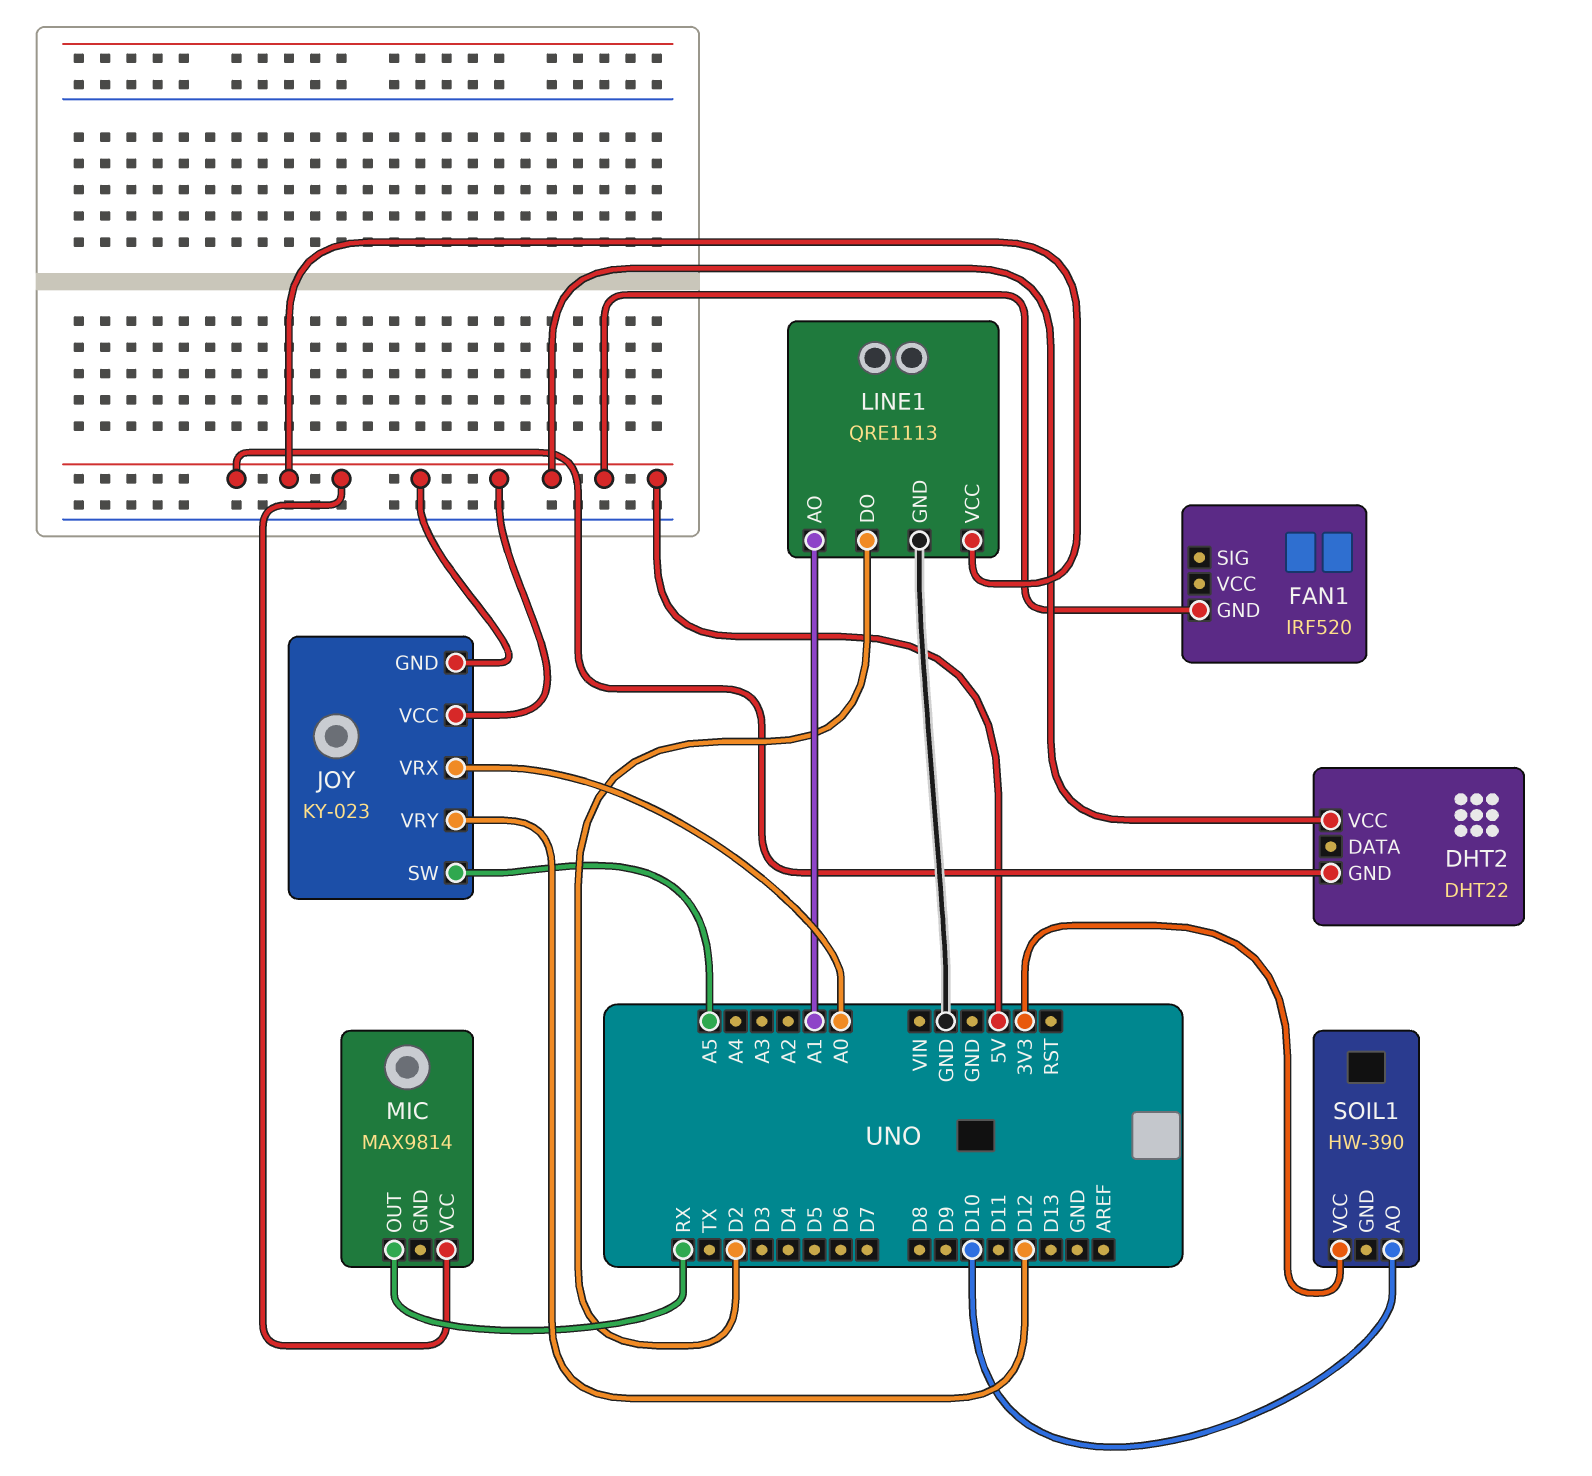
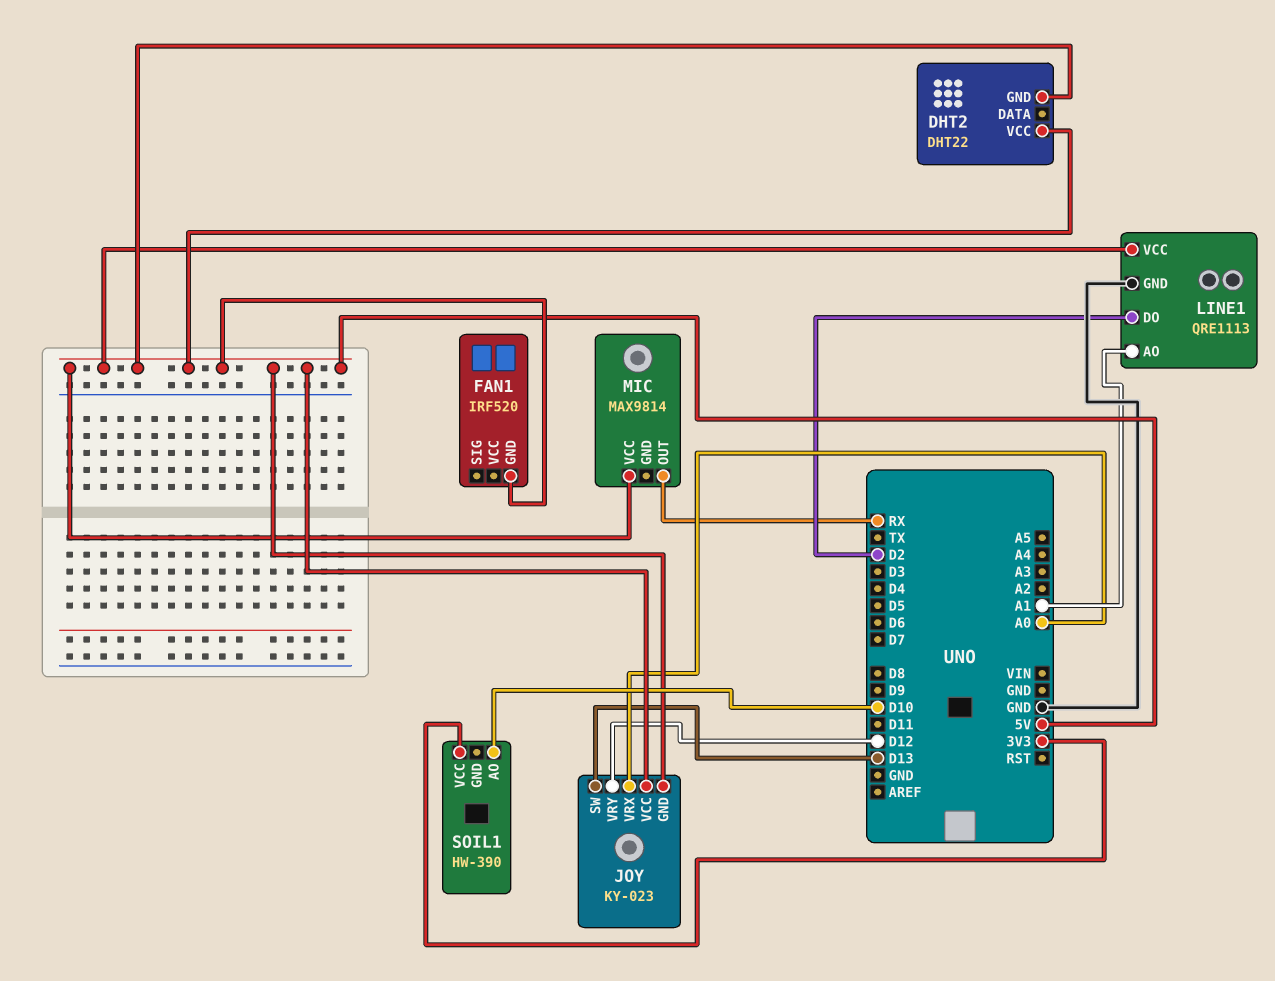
JOY pin SW: A5 -> D13

